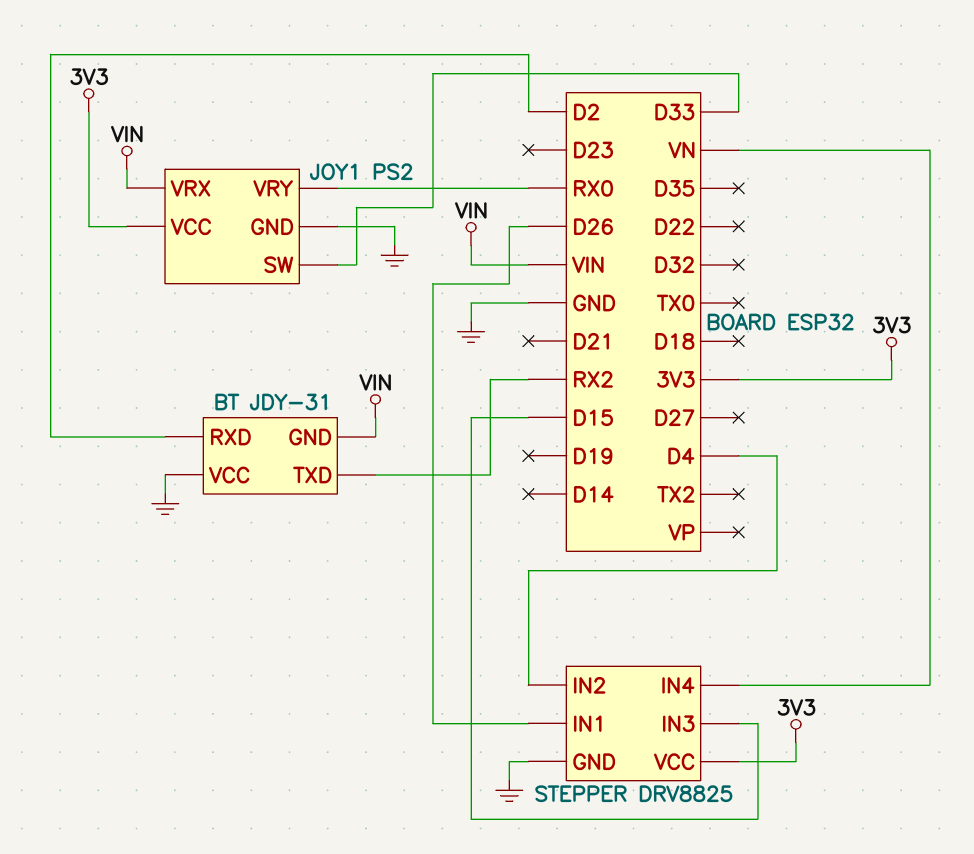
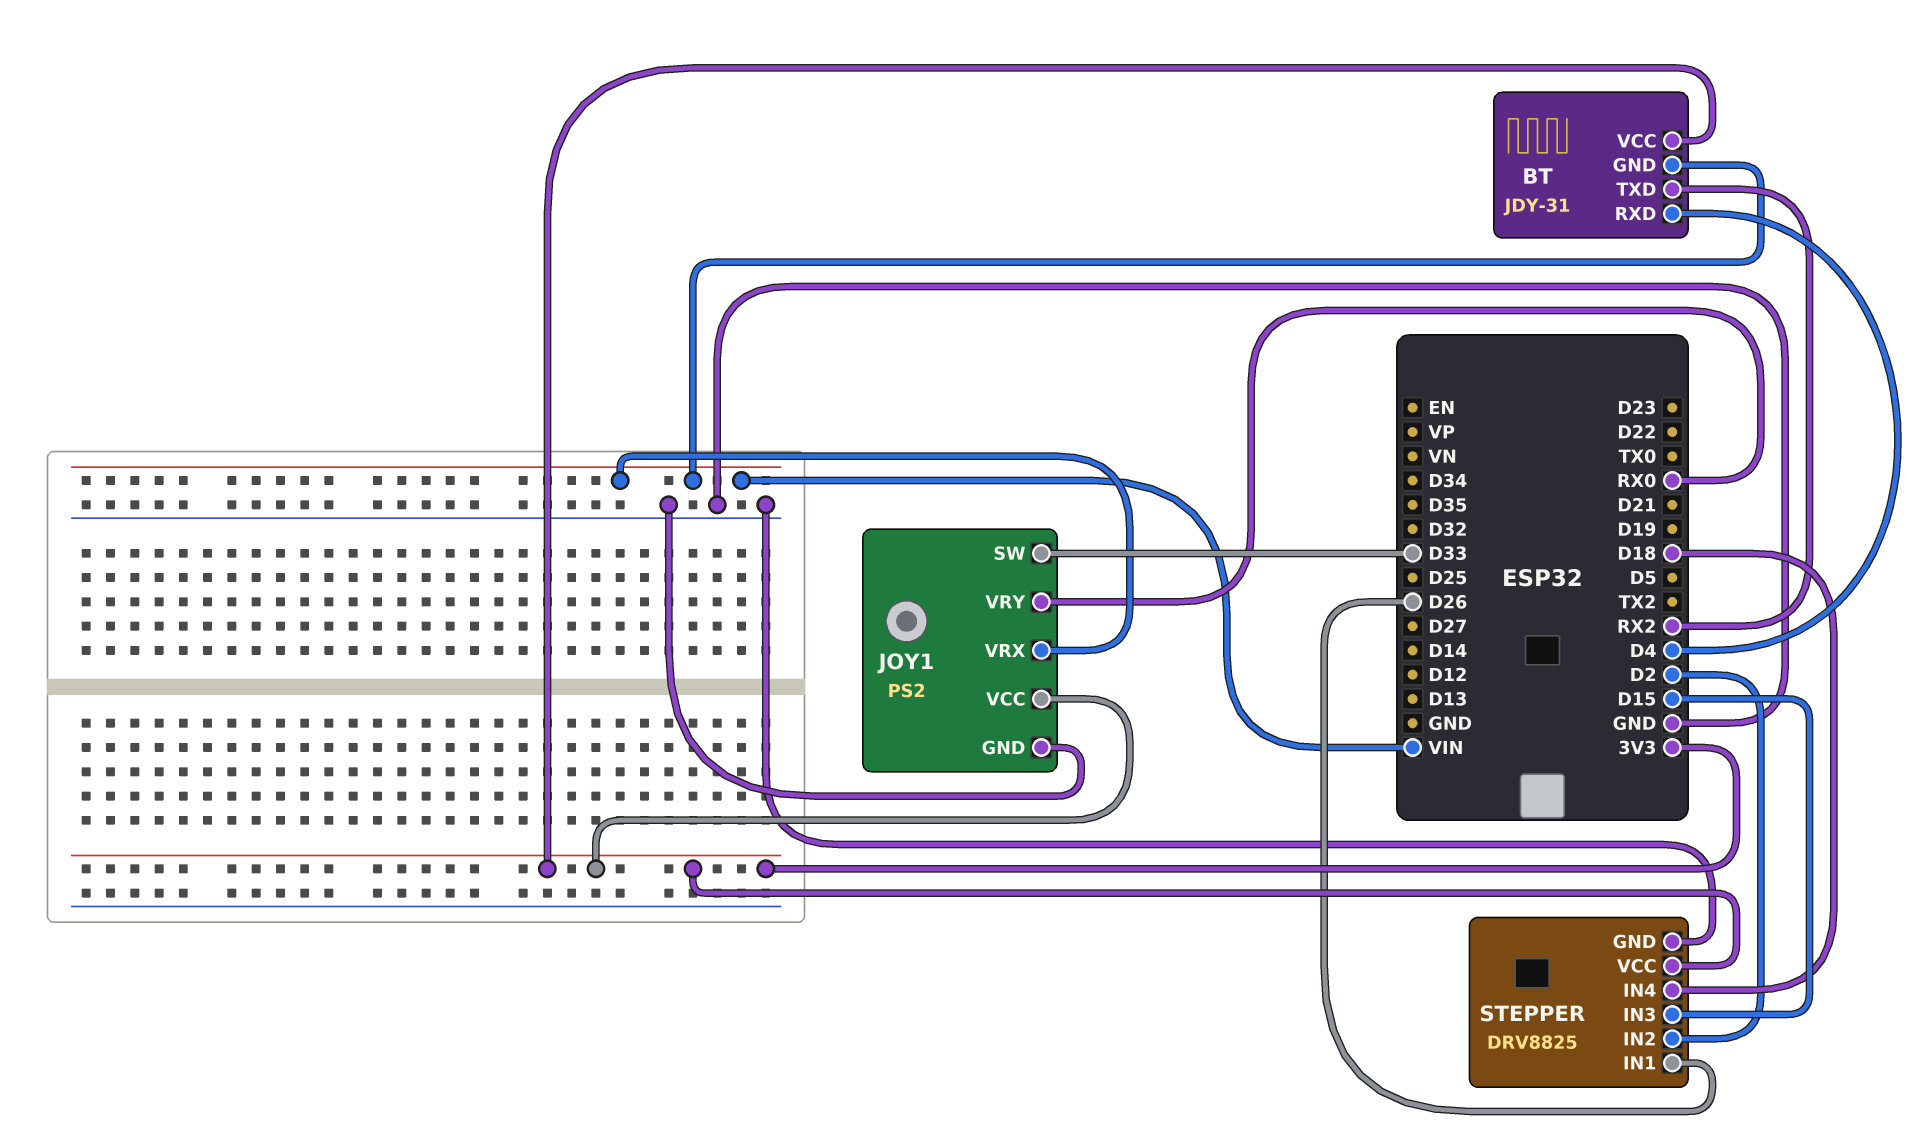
BT pin RXD: D2 -> D4
BT pin VCC: GND -> 3V3
STEPPER pin IN2: D4 -> D2
STEPPER pin IN4: VN -> D18

